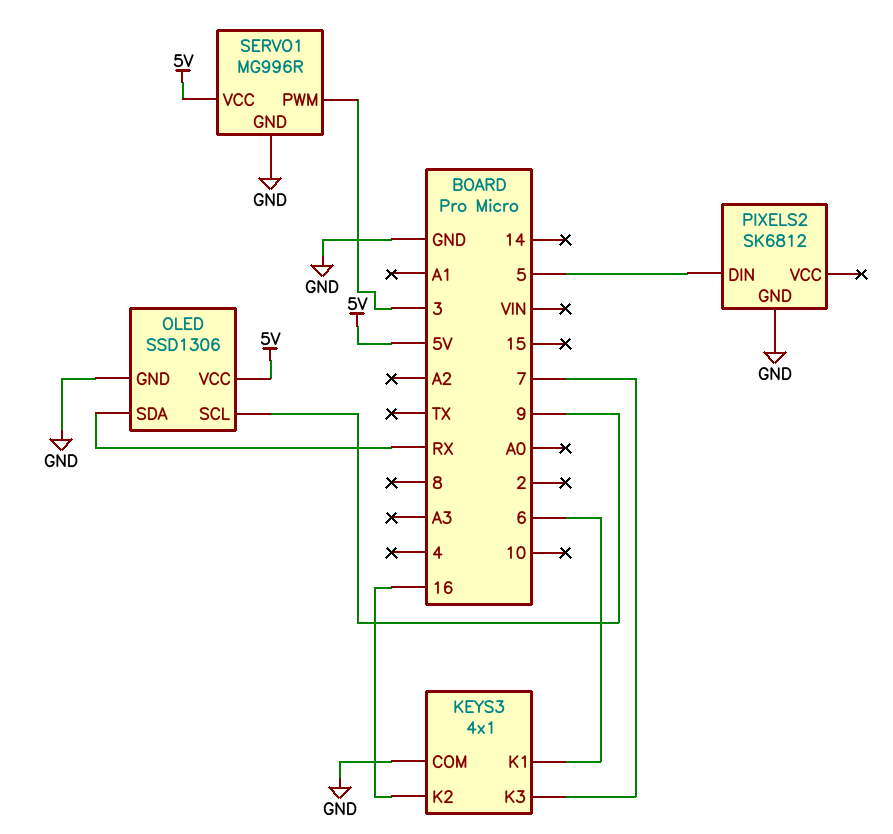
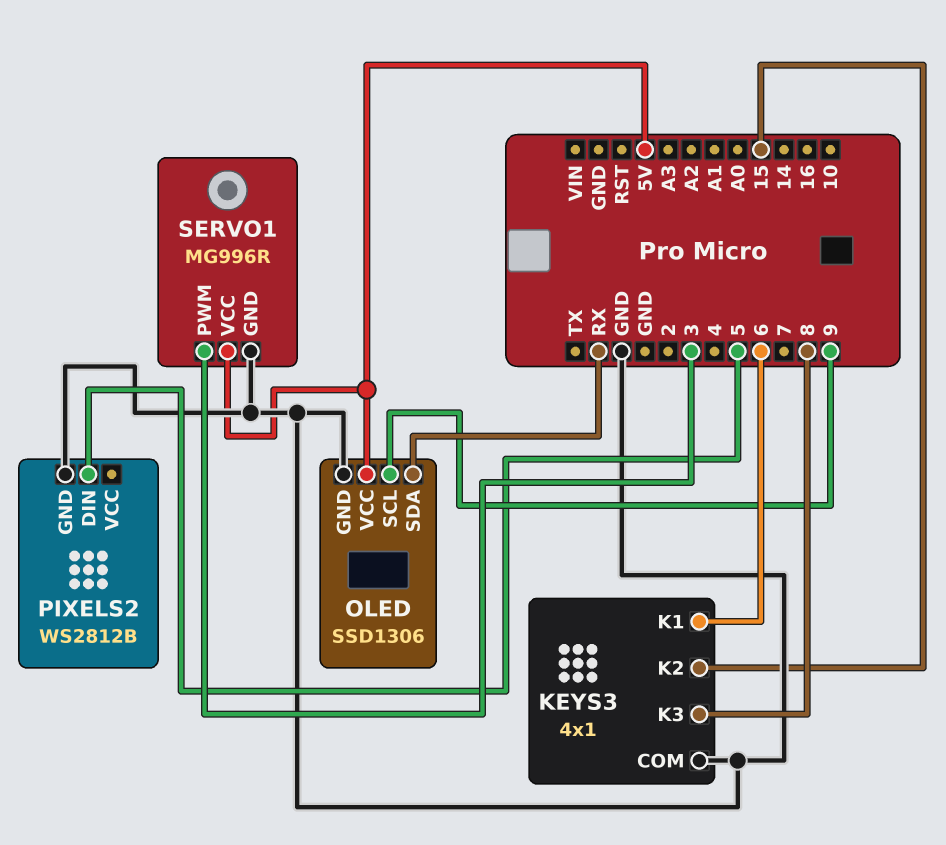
KEYS3 pin K2: 16 -> 15
KEYS3 pin K3: 7 -> 8
PIXELS2: SK6812 -> WS2812B

